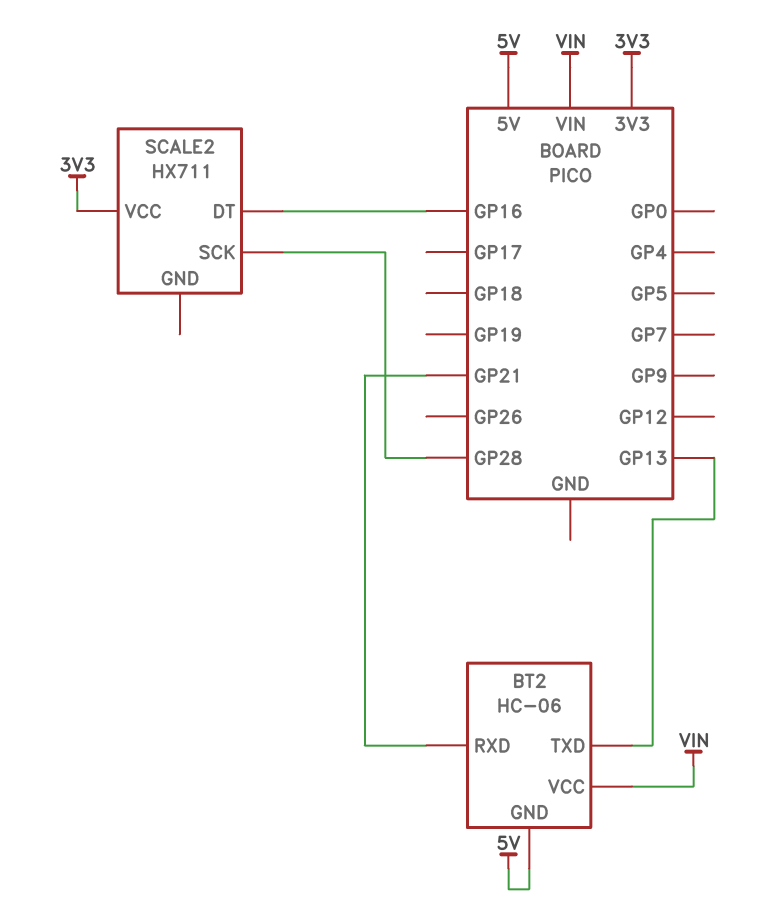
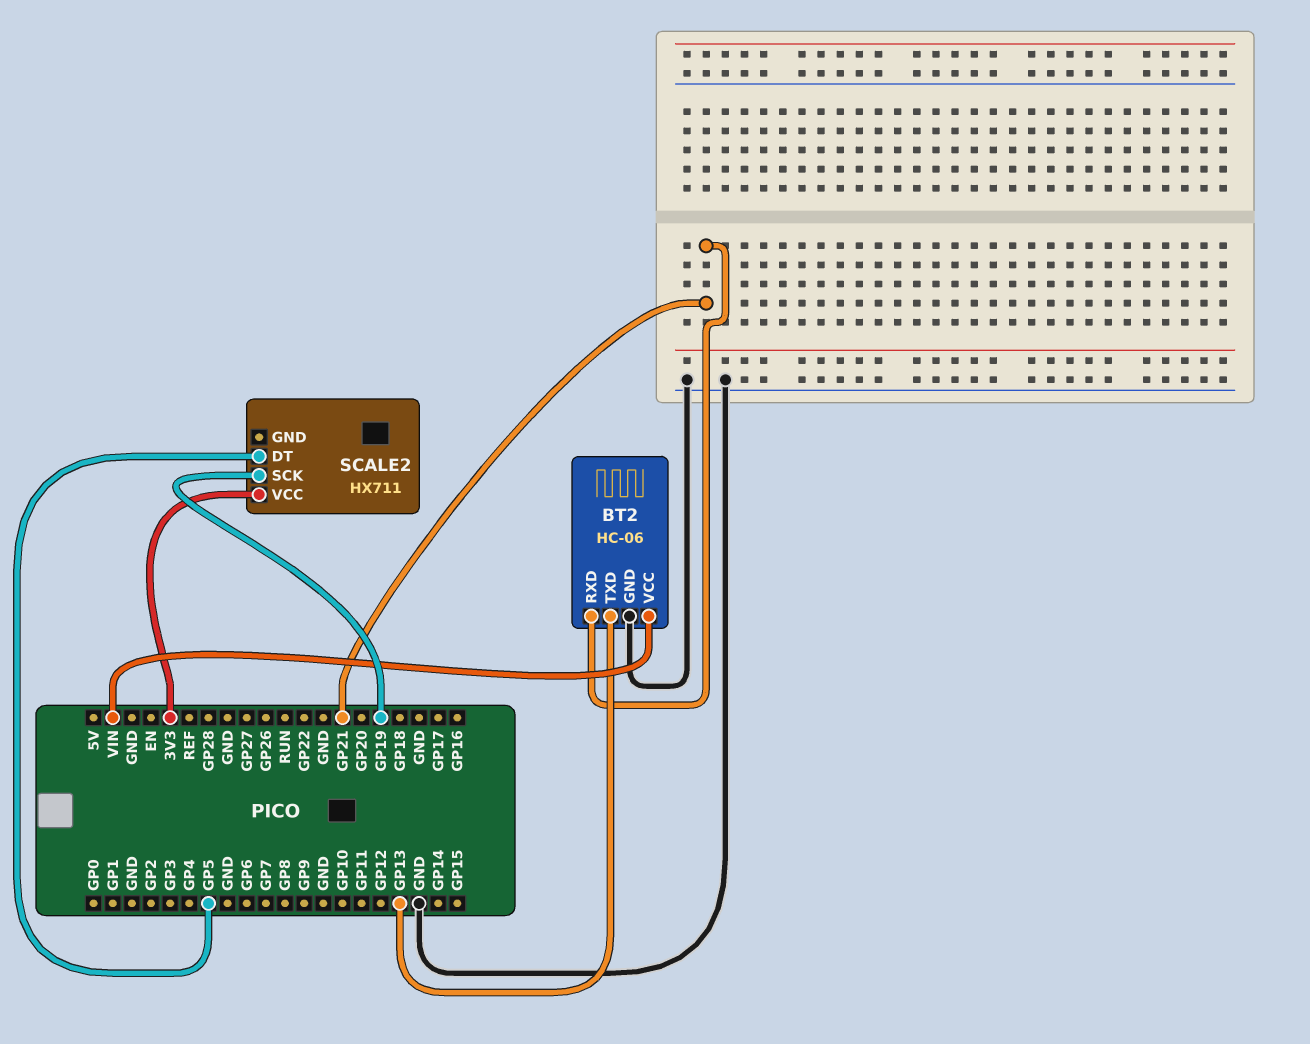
BT2 pin GND: 5V -> GND
SCALE2 pin DT: GP16 -> GP5
SCALE2 pin SCK: GP28 -> GP19

